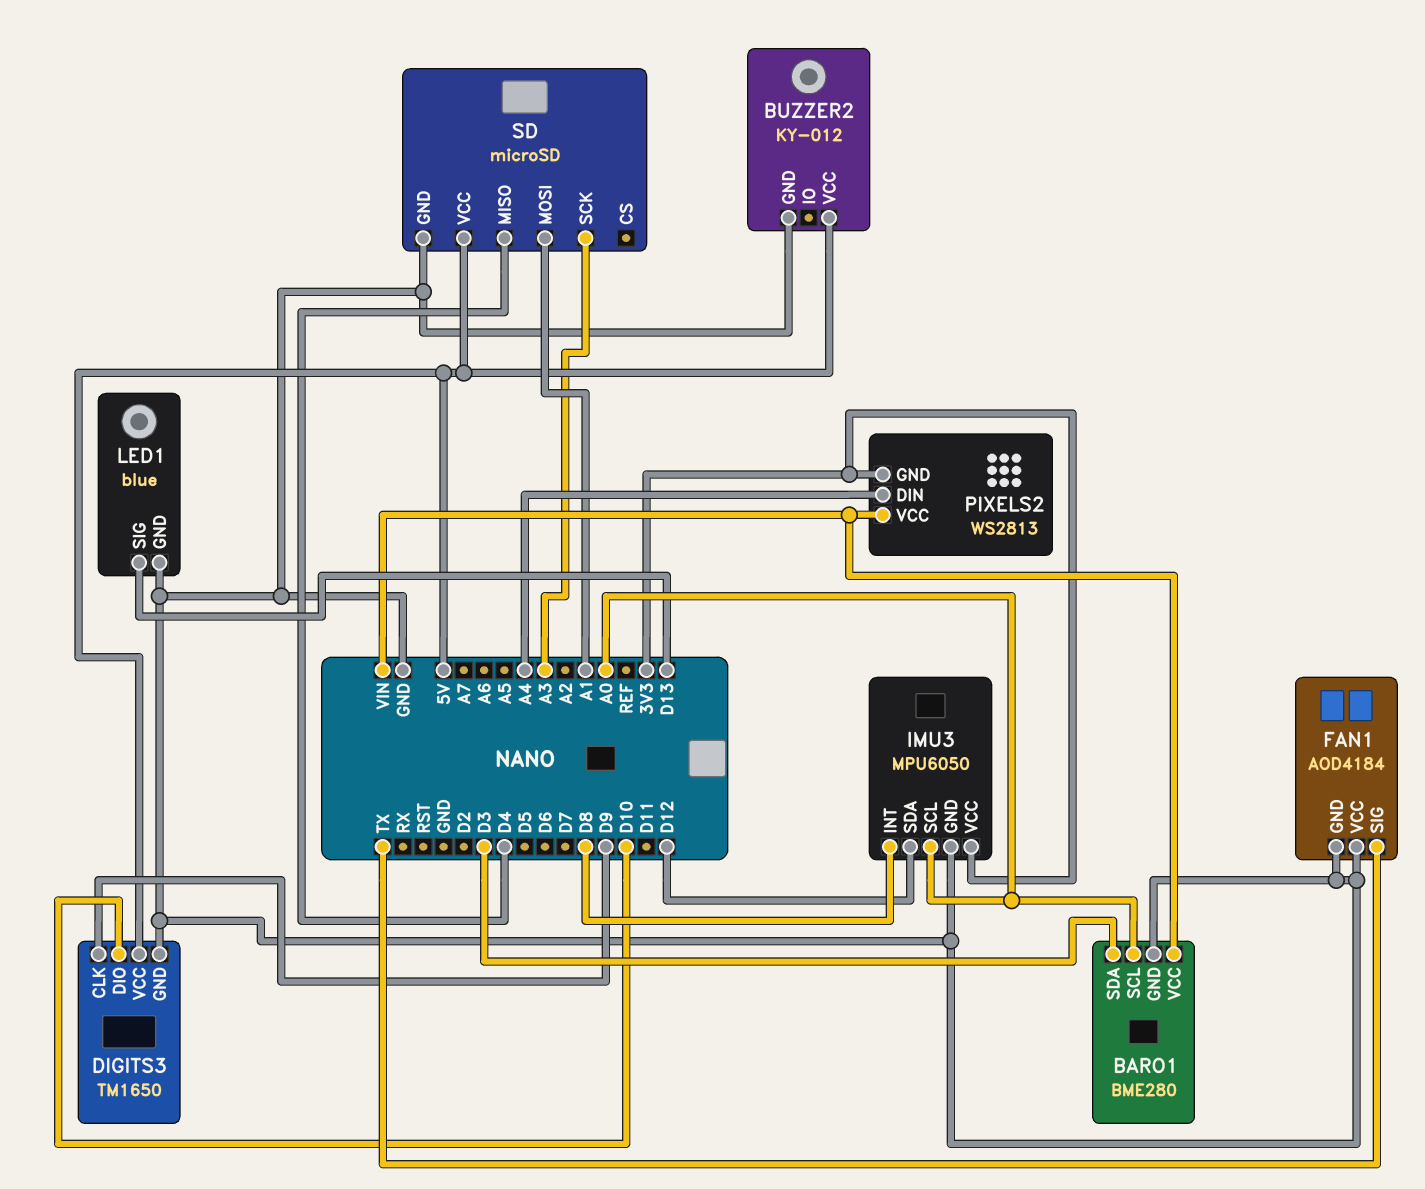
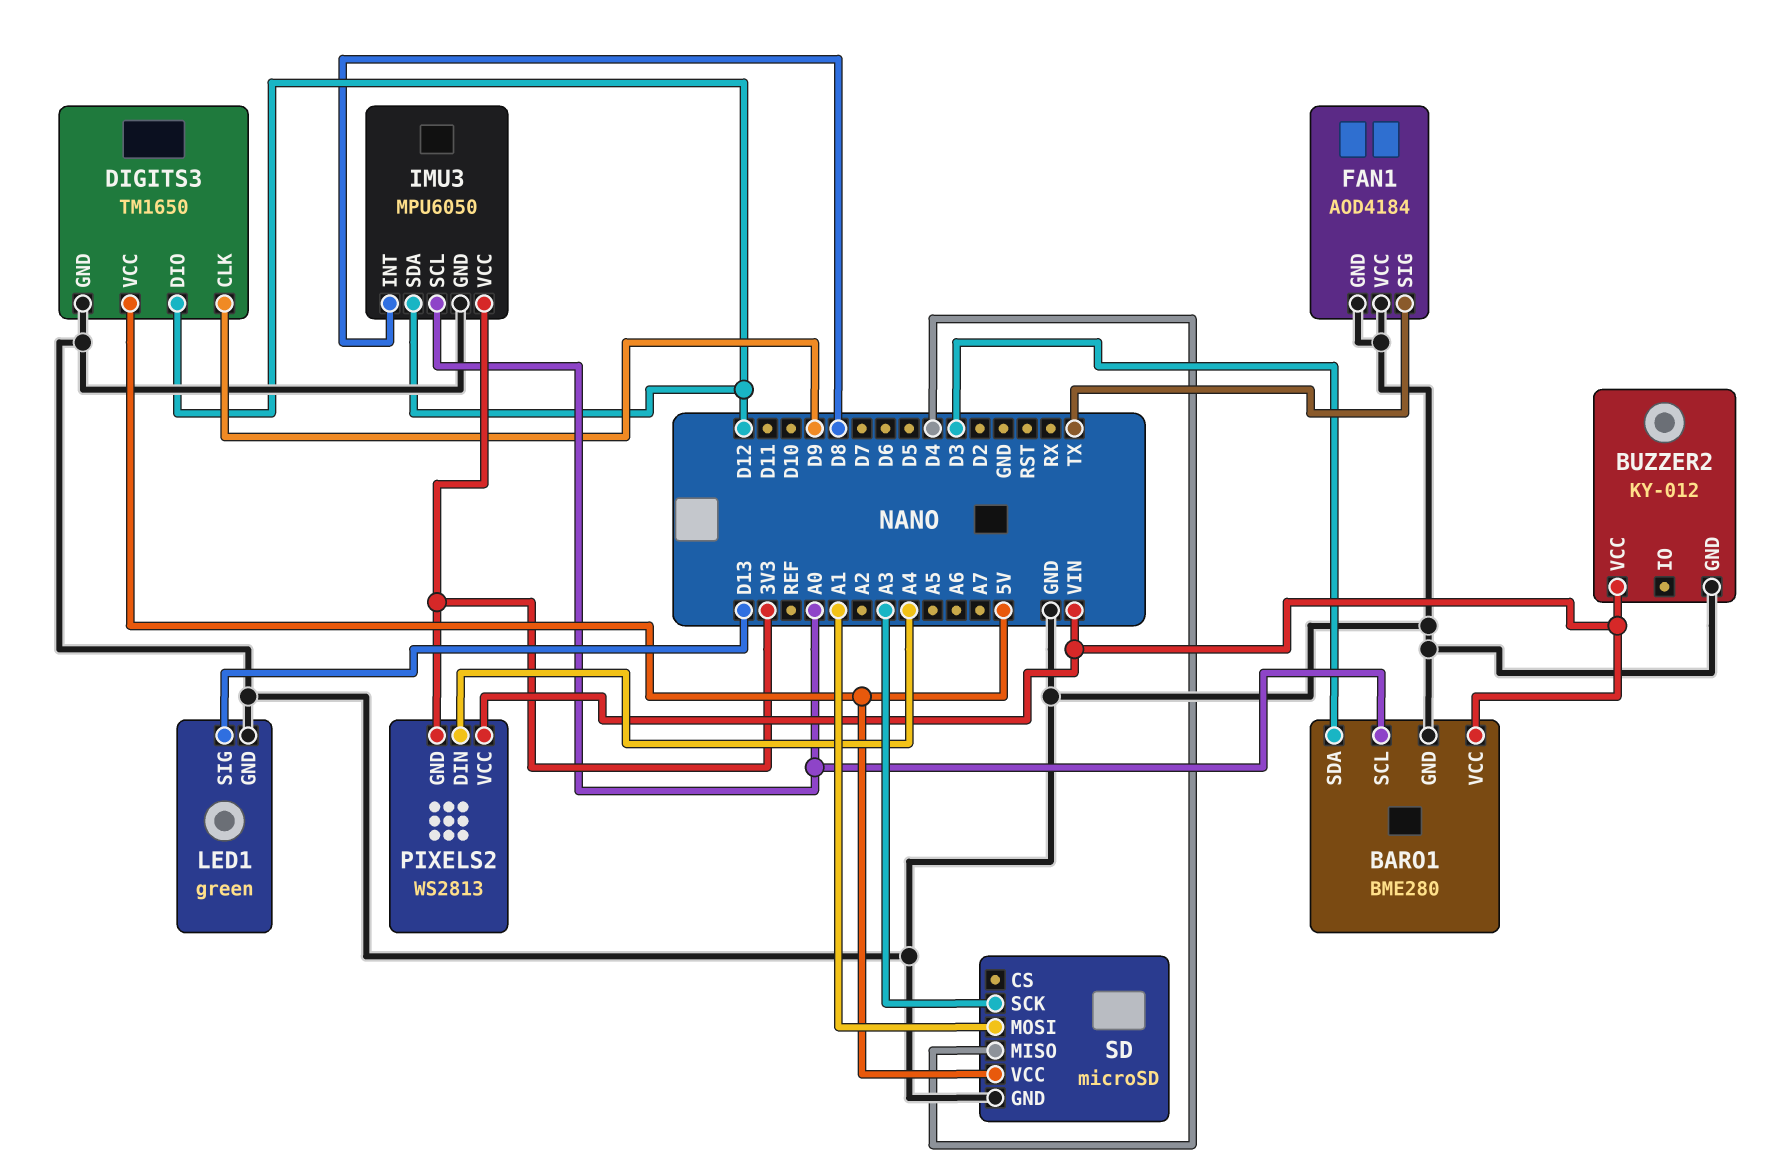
BUZZER2 pin VCC: 5V -> VIN
DIGITS3 pin DIO: D10 -> D12
LED1: blue -> green

